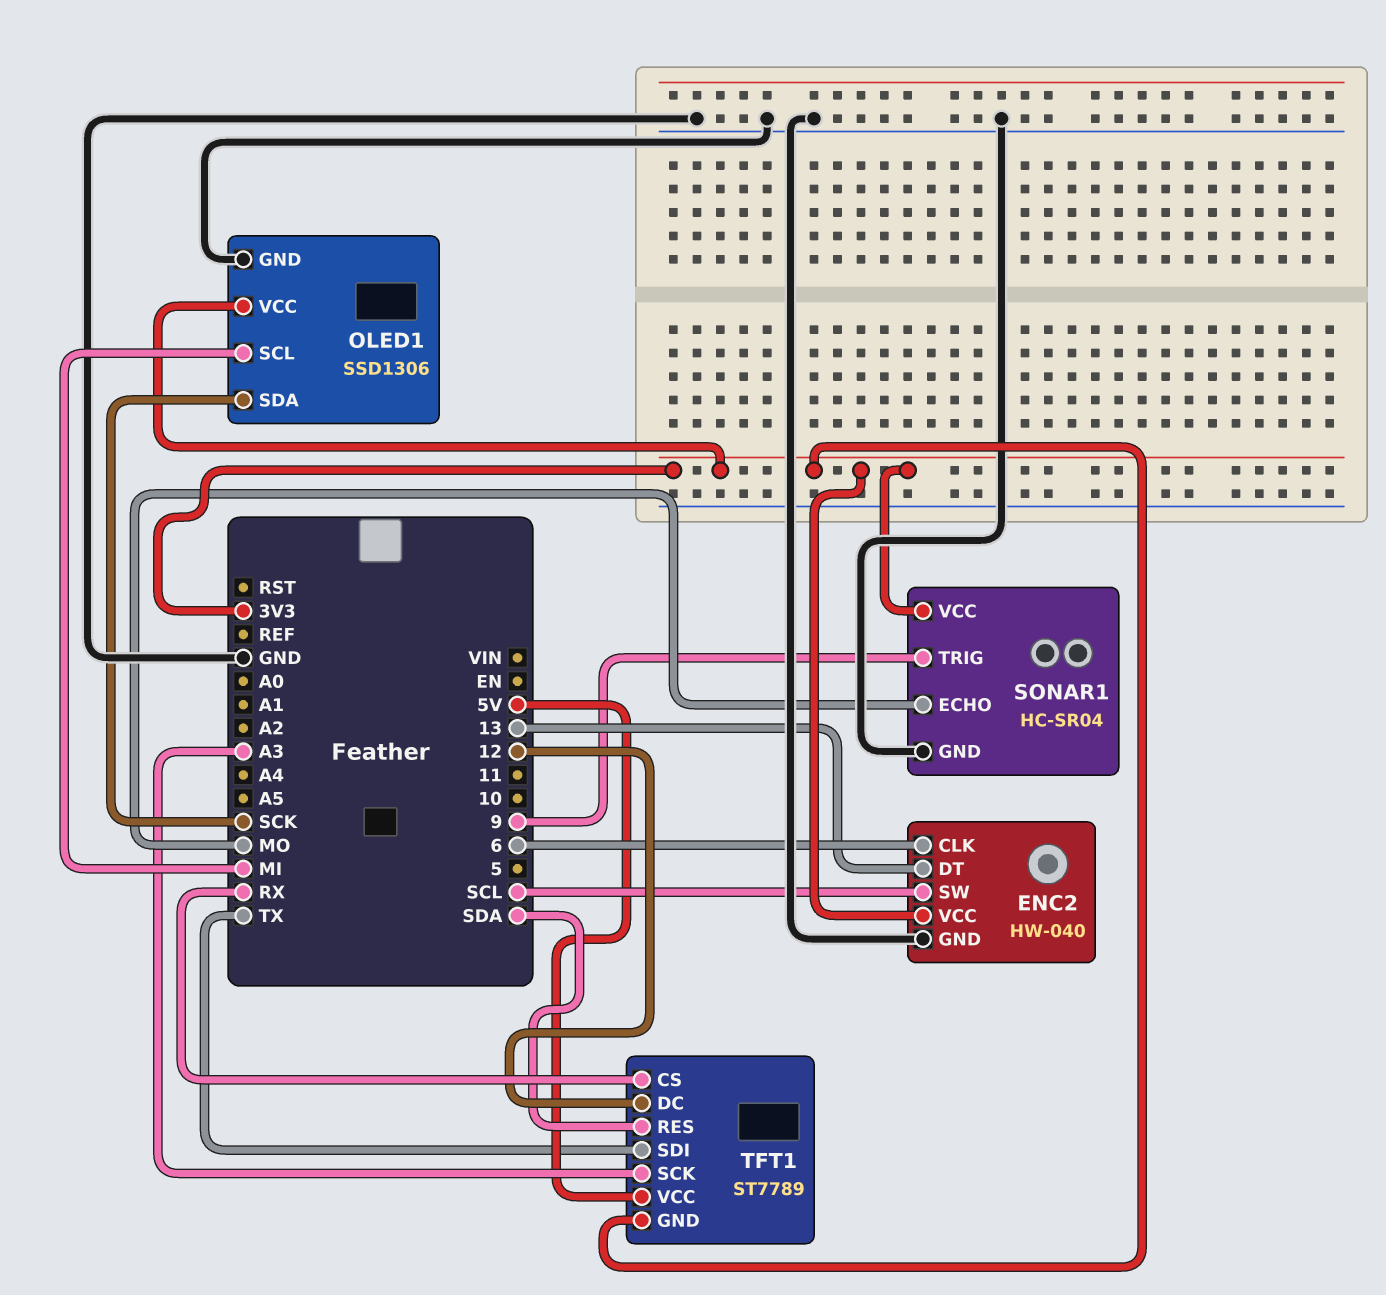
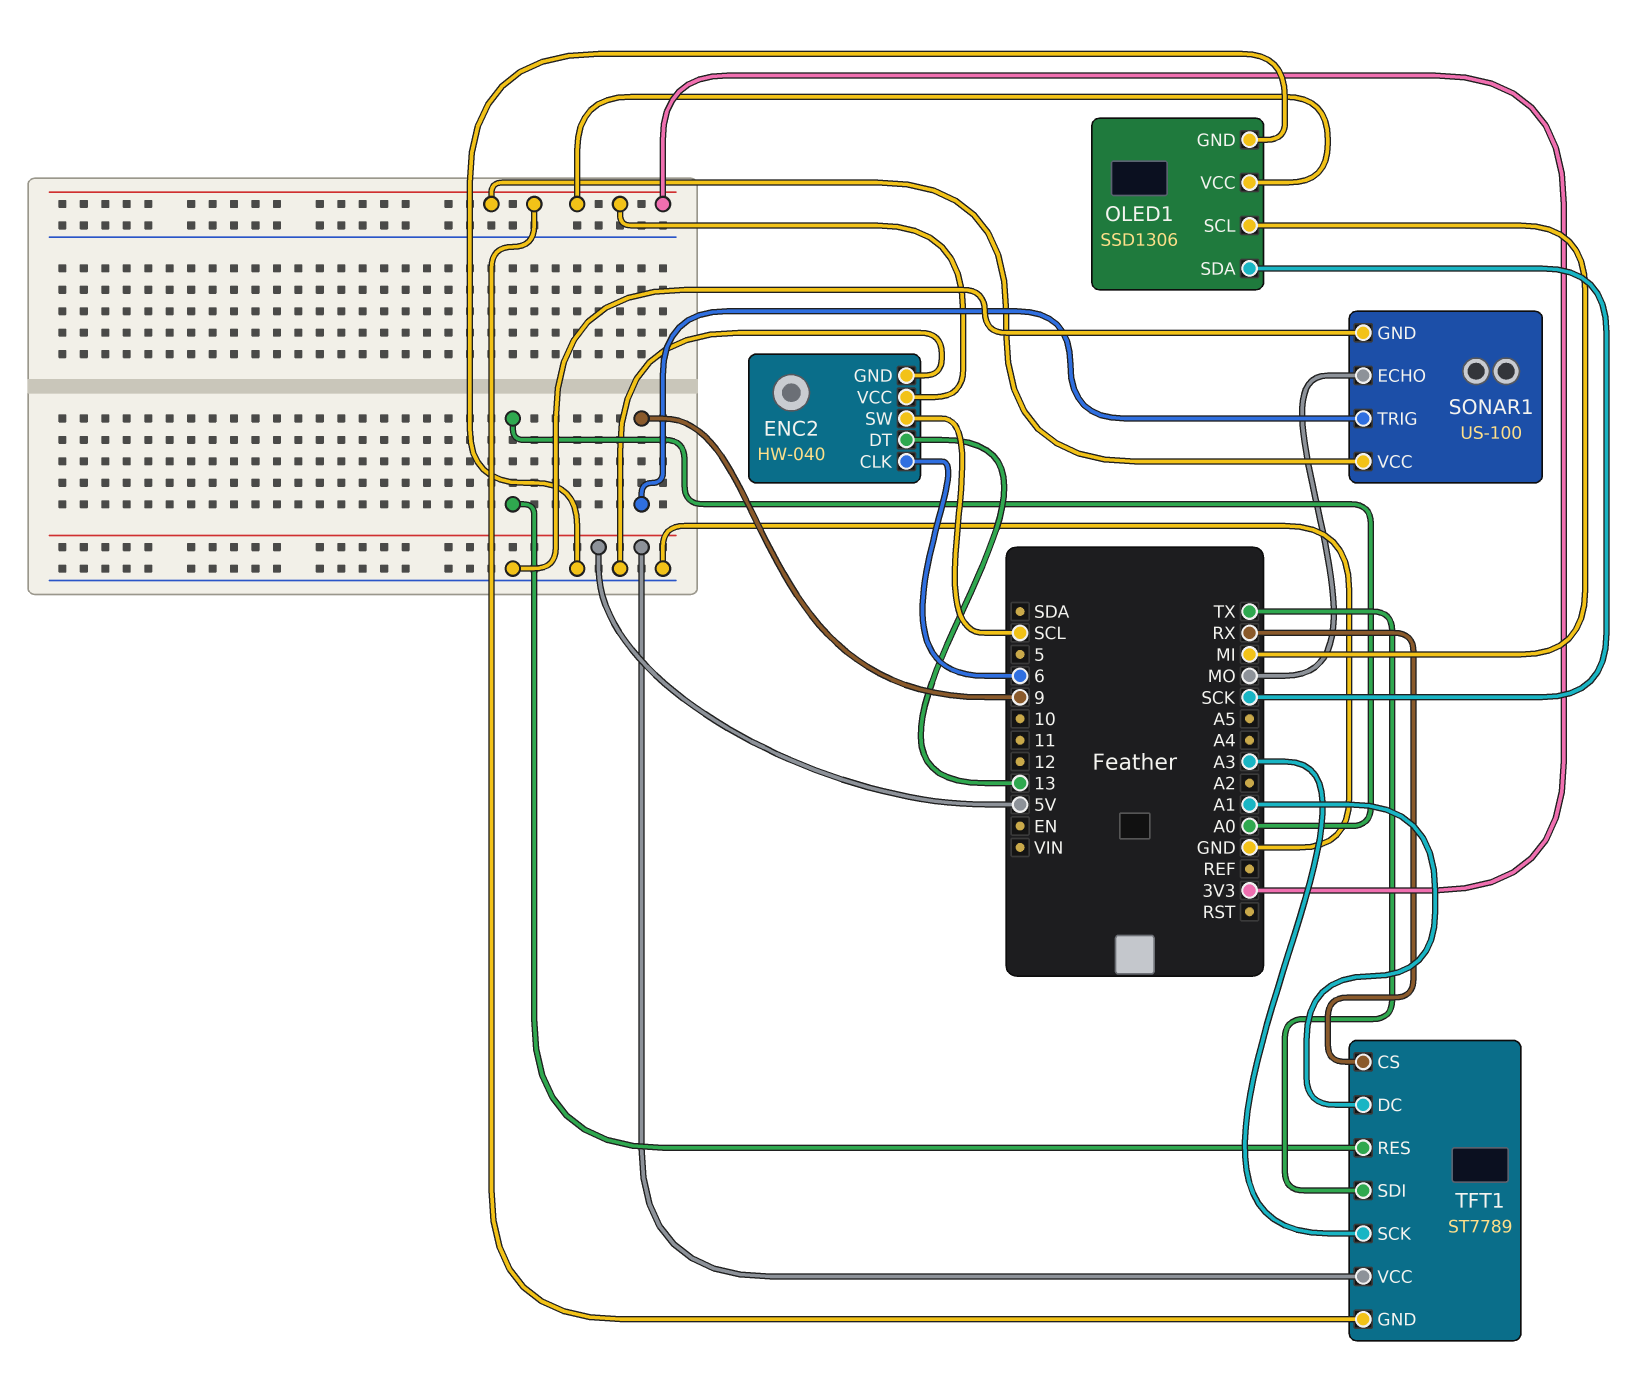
SONAR1: HC-SR04 -> US-100
TFT1 pin DC: 12 -> A1
TFT1 pin RES: SDA -> A0

